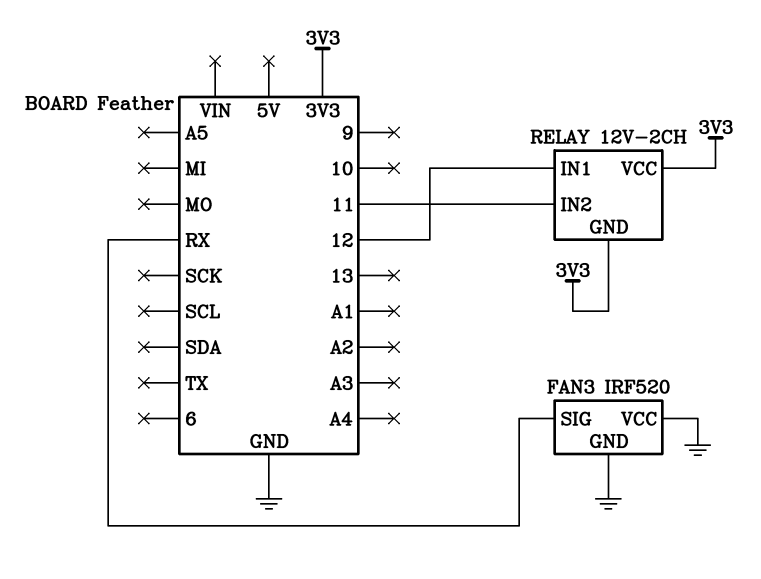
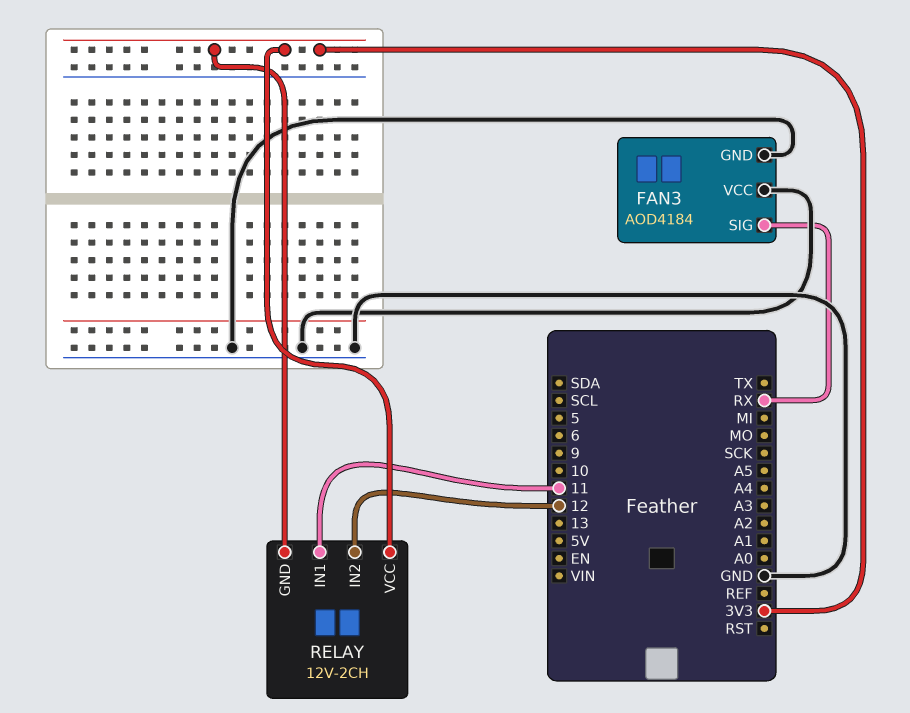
FAN3: IRF520 -> AOD4184
RELAY pin IN1: 12 -> 11
RELAY pin IN2: 11 -> 12

